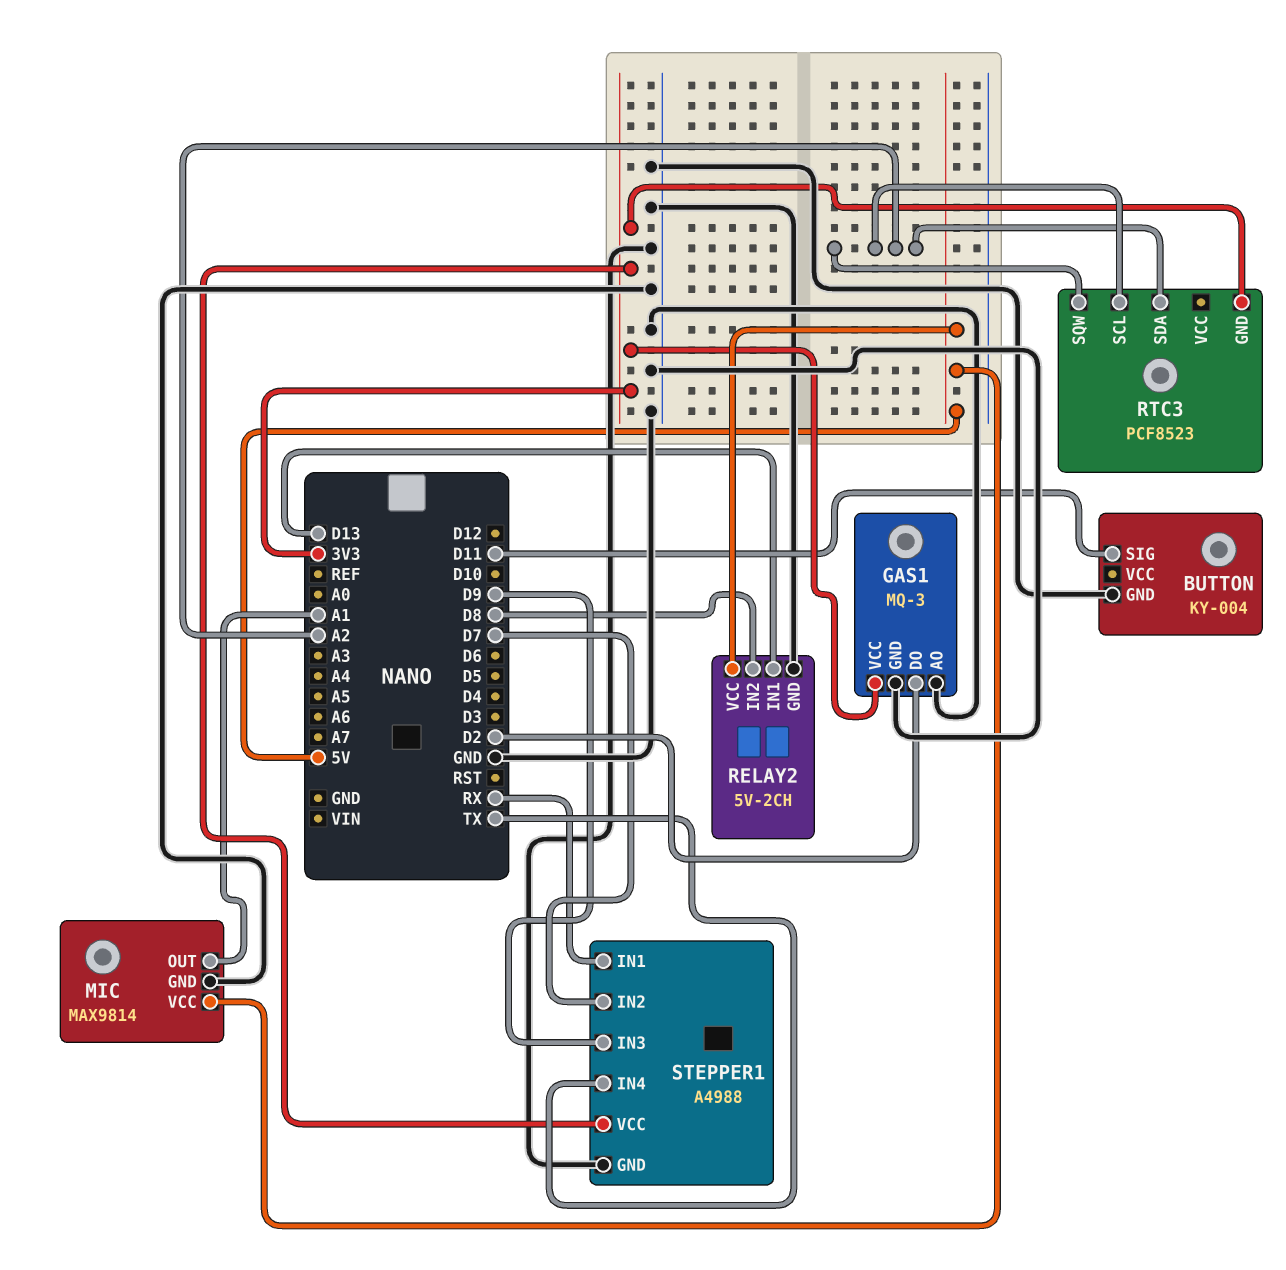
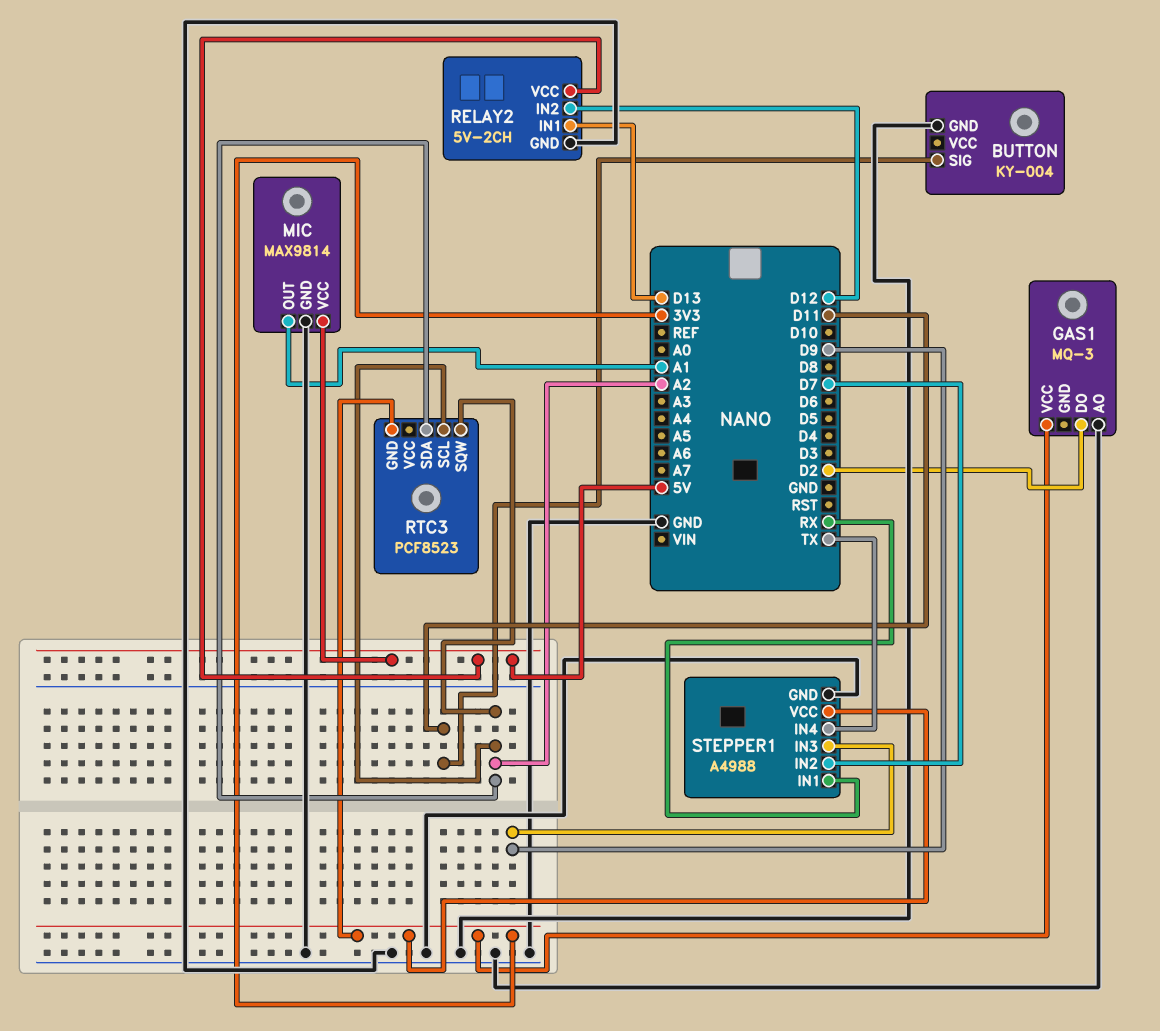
GAS1 pin GND: GND -> none
RELAY2 pin IN2: D8 -> D12

